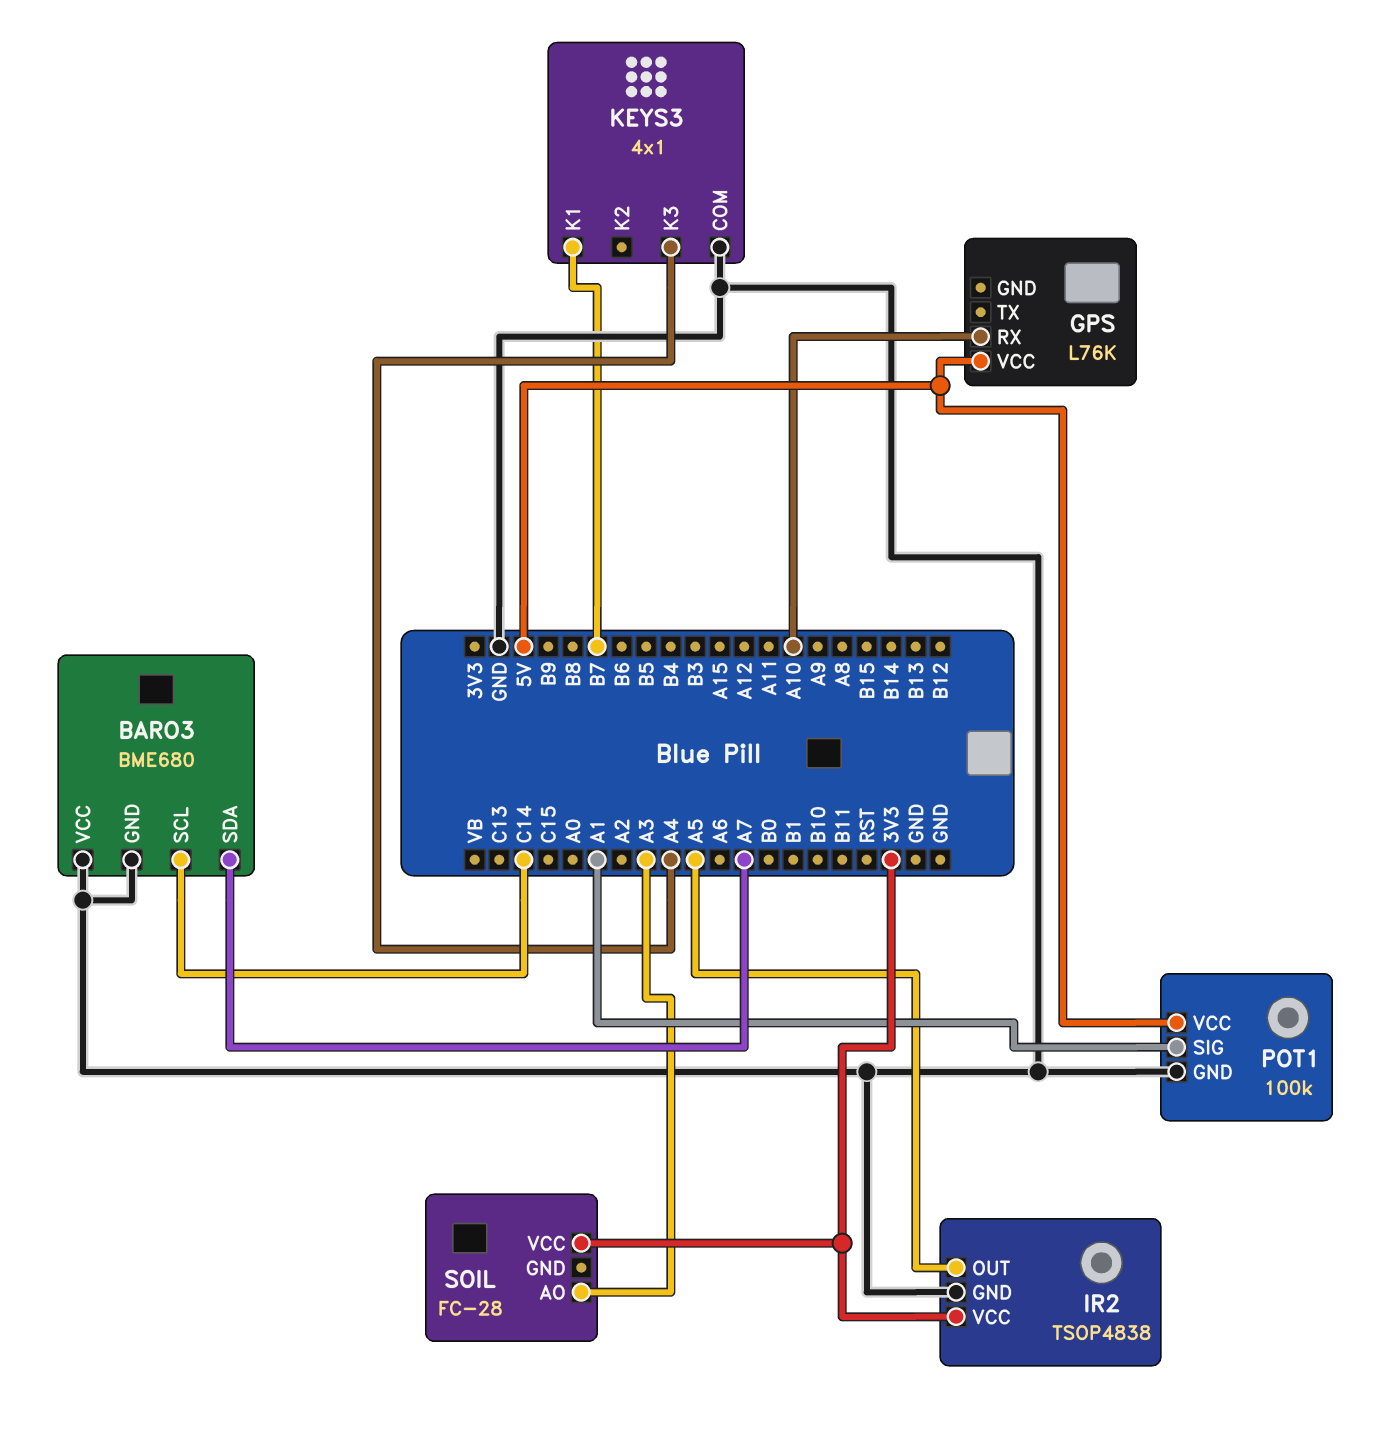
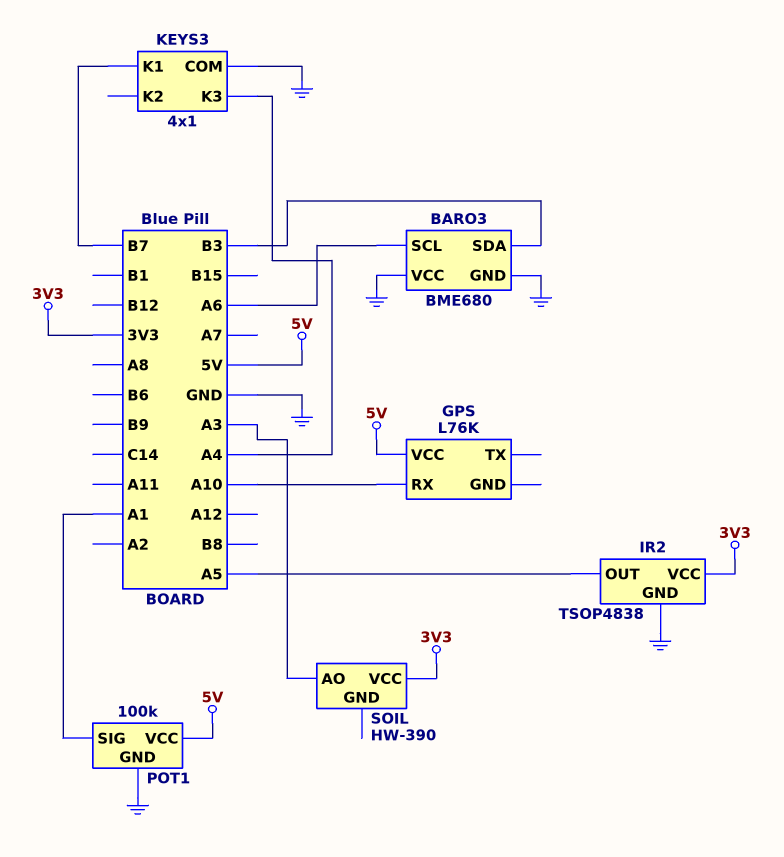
BARO3 pin SCL: C14 -> A6
BARO3 pin SDA: A7 -> B3
SOIL: FC-28 -> HW-390

